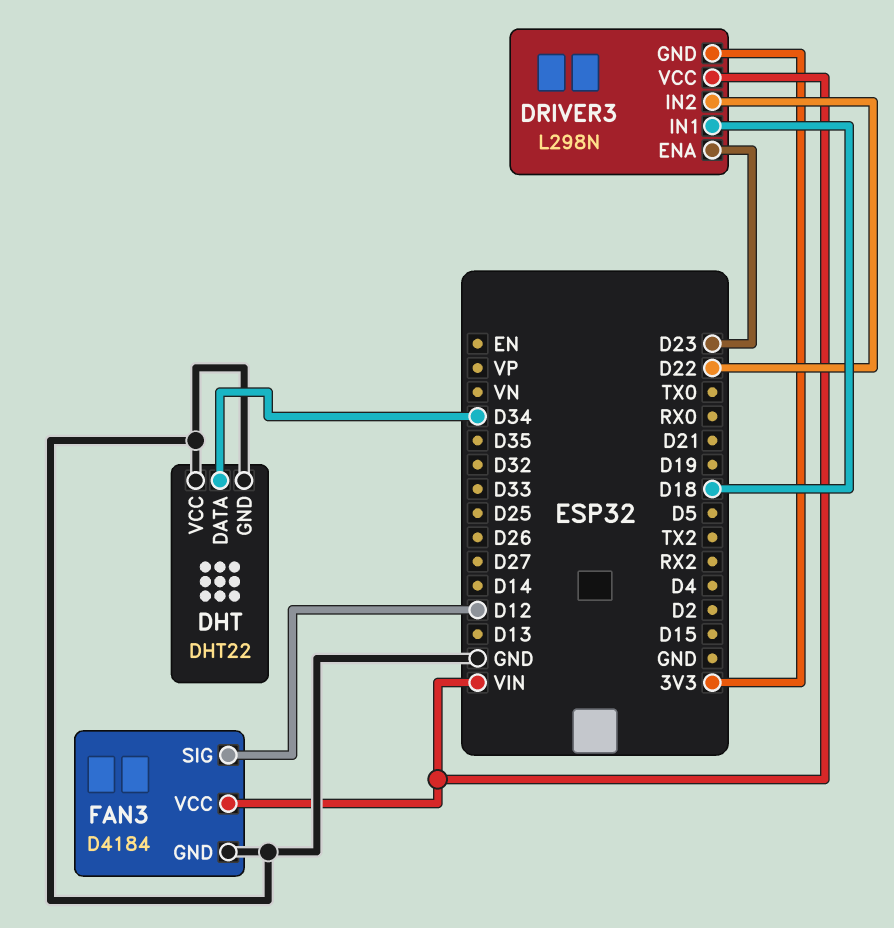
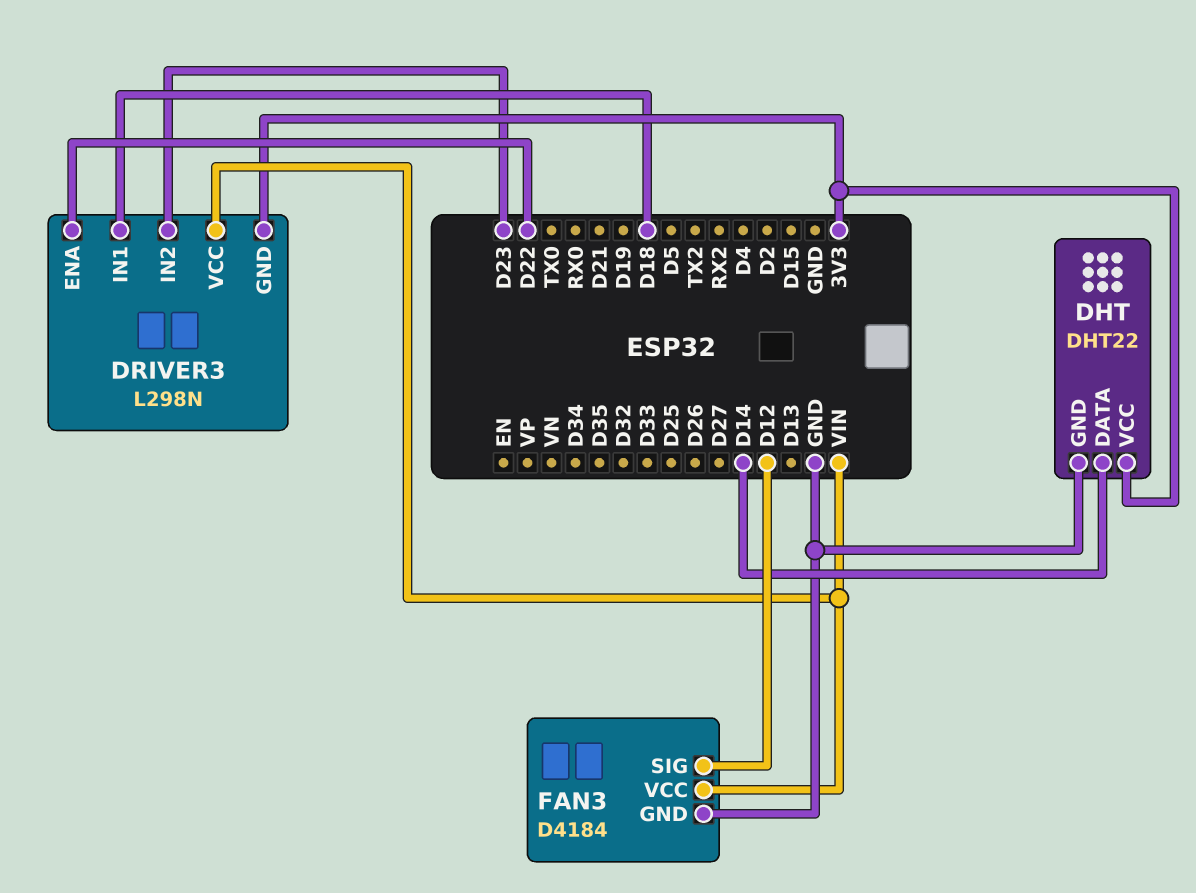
DHT pin DATA: D34 -> D14
DHT pin VCC: GND -> 3V3
DRIVER3 pin ENA: D23 -> D22
DRIVER3 pin IN2: D22 -> D23

